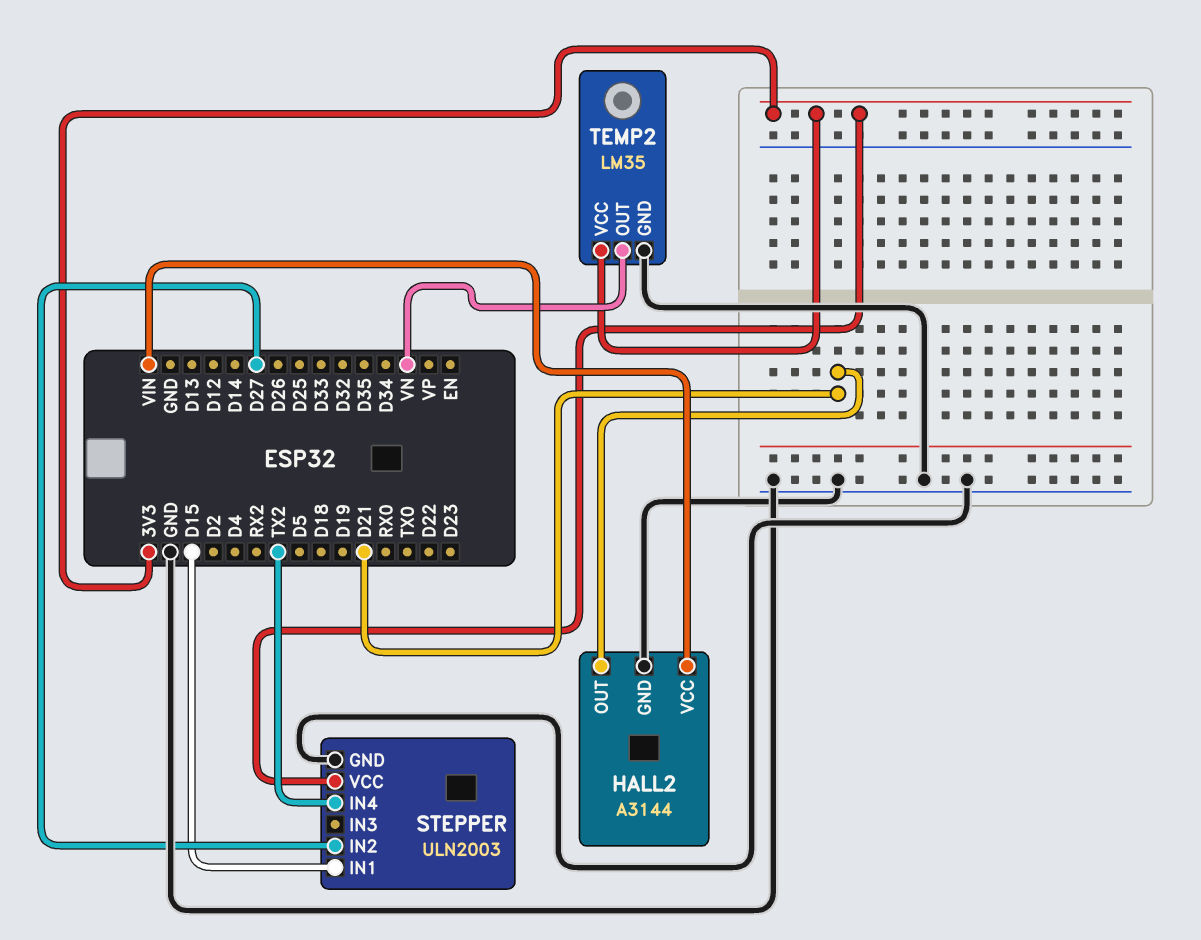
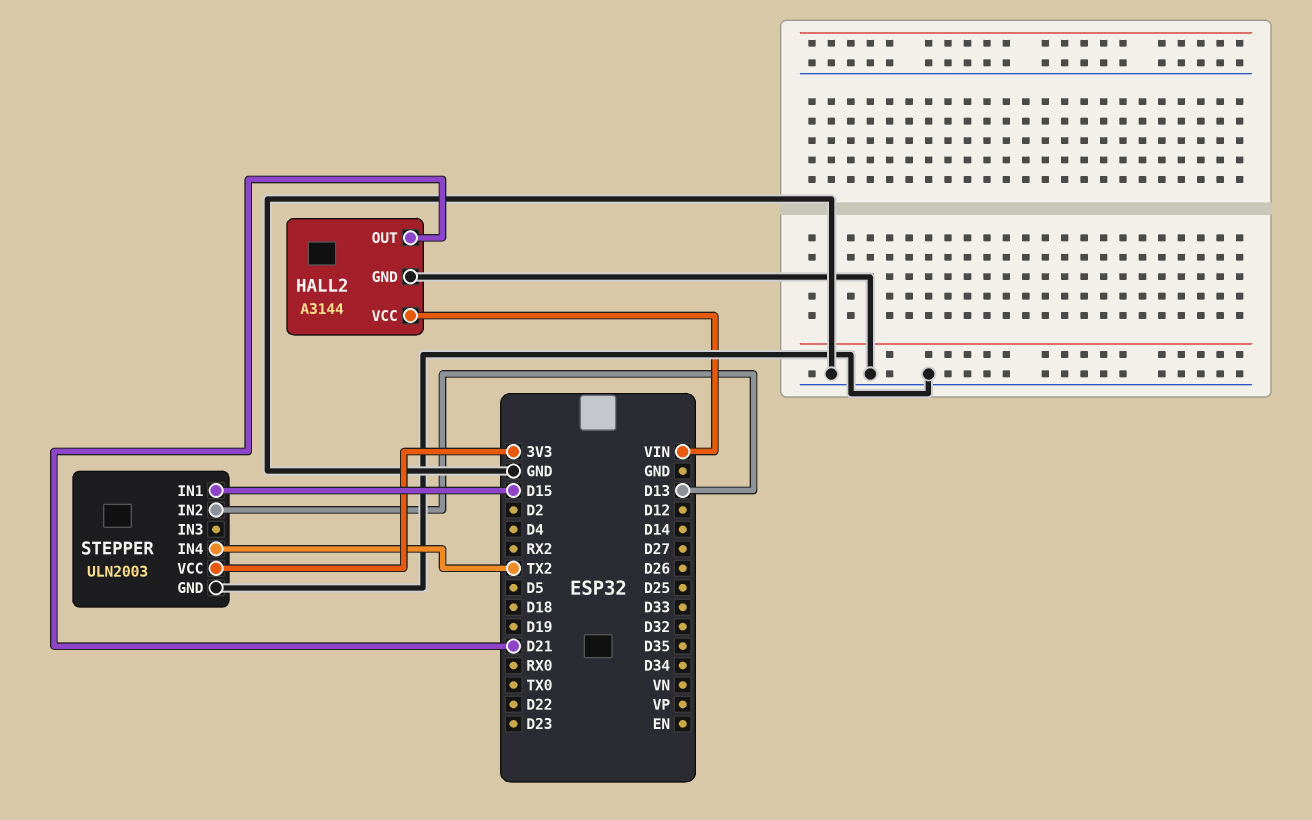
STEPPER pin IN2: D27 -> D13
TEMP2: LM35 -> none
TEMP2 pin GND: GND -> none
TEMP2 pin OUT: VN -> none
TEMP2 pin VCC: 3V3 -> none

